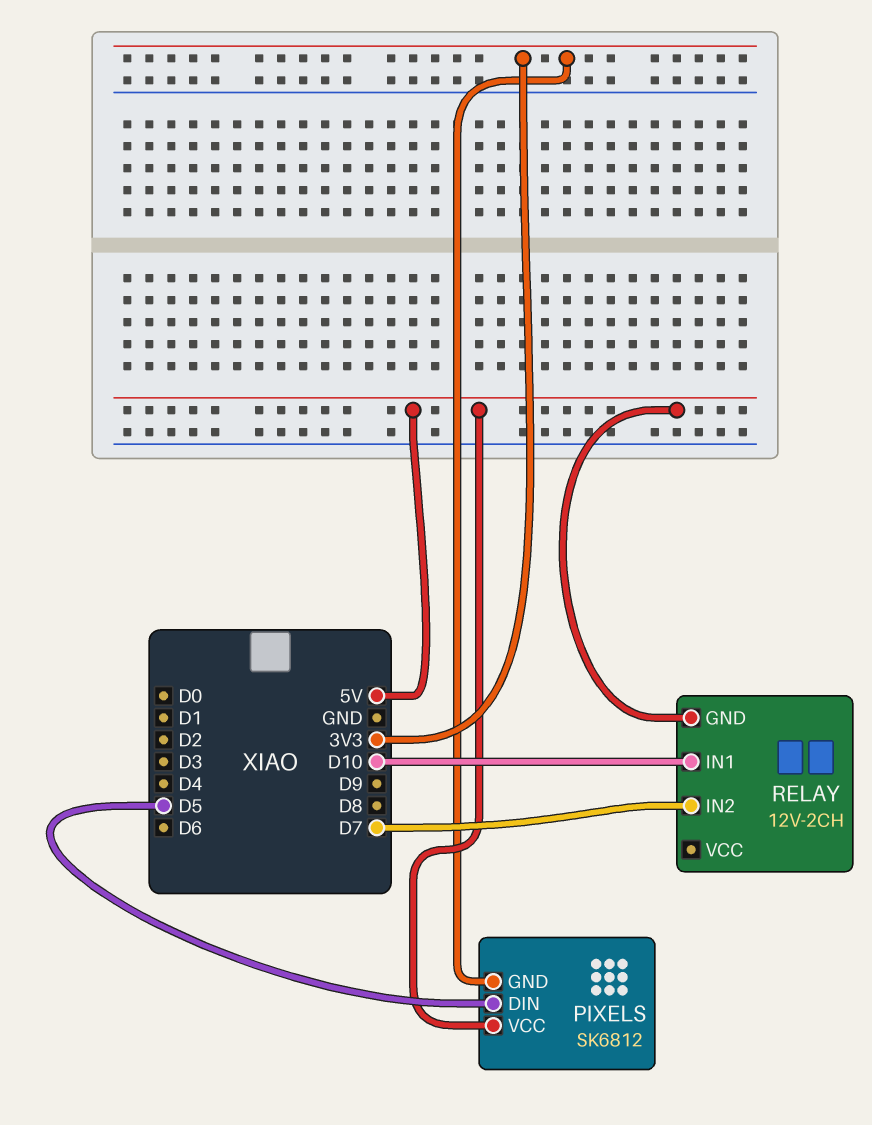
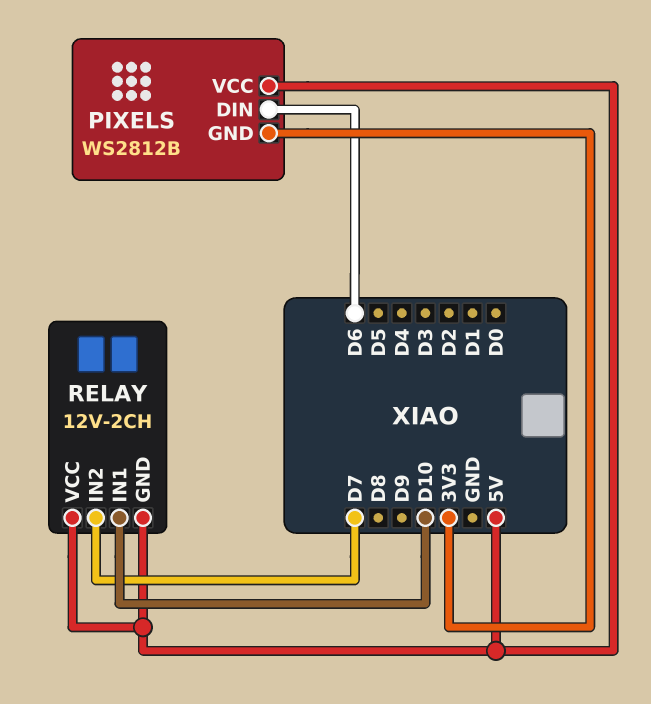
PIXELS: SK6812 -> WS2812B
PIXELS pin DIN: D5 -> D6
RELAY pin VCC: none -> 5V

